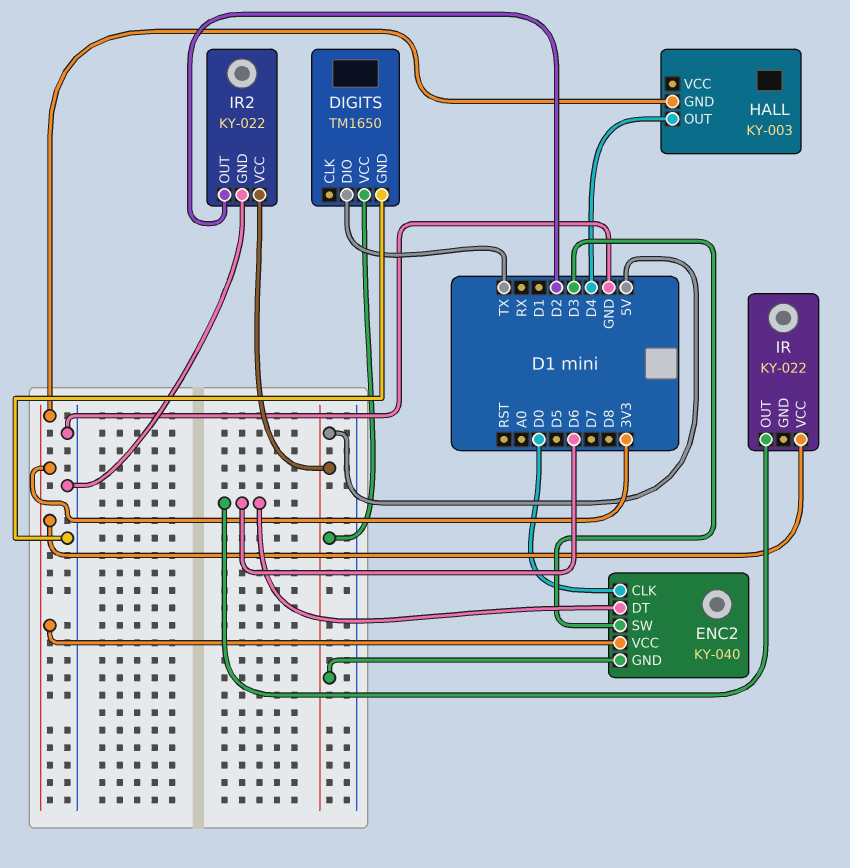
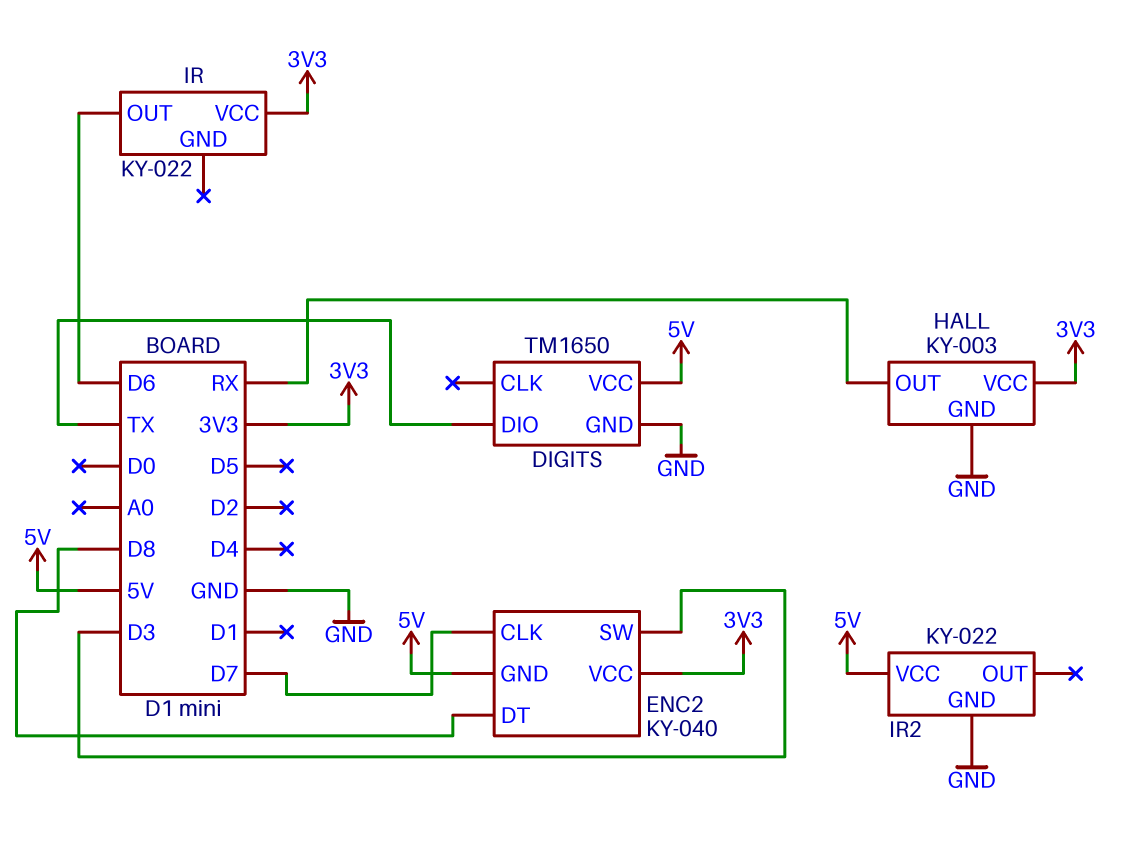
ENC2 pin CLK: D0 -> D7
ENC2 pin DT: D6 -> D8
HALL pin GND: 3V3 -> GND
HALL pin OUT: D4 -> RX
HALL pin VCC: none -> 3V3
IR2 pin OUT: D2 -> none

